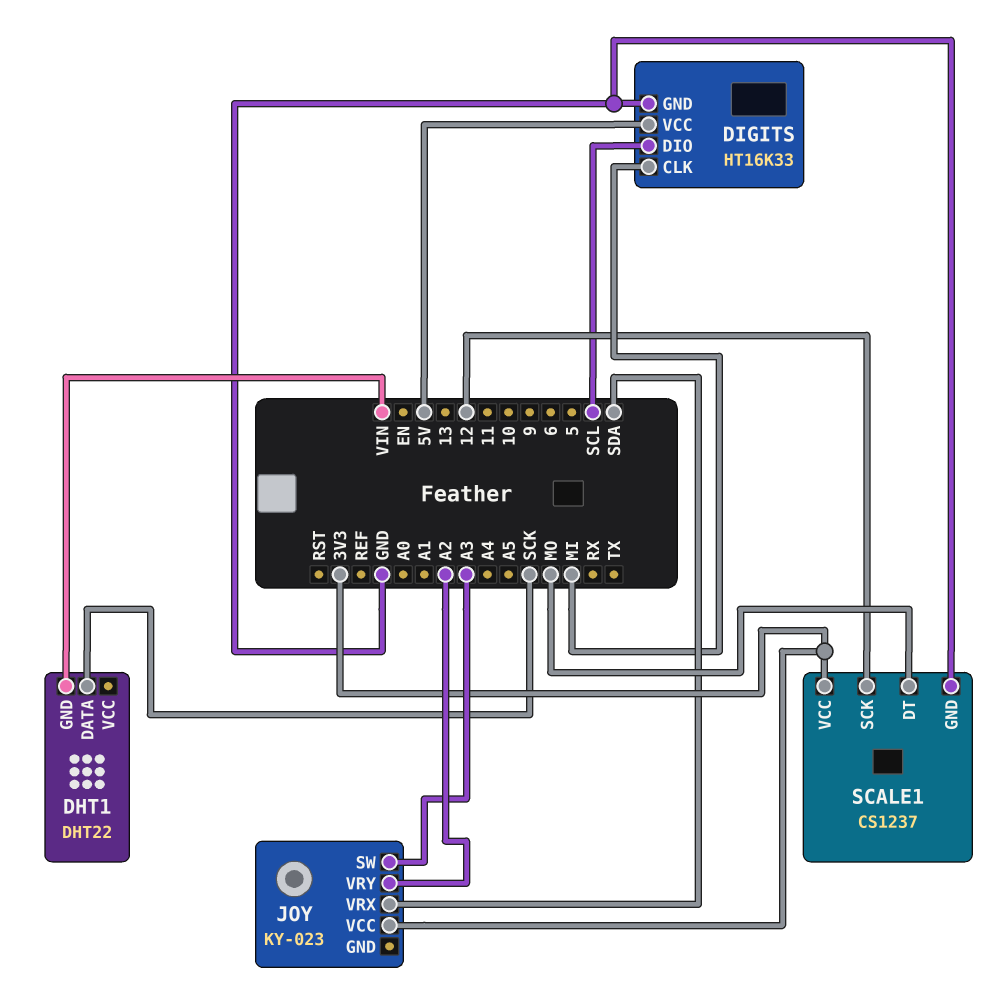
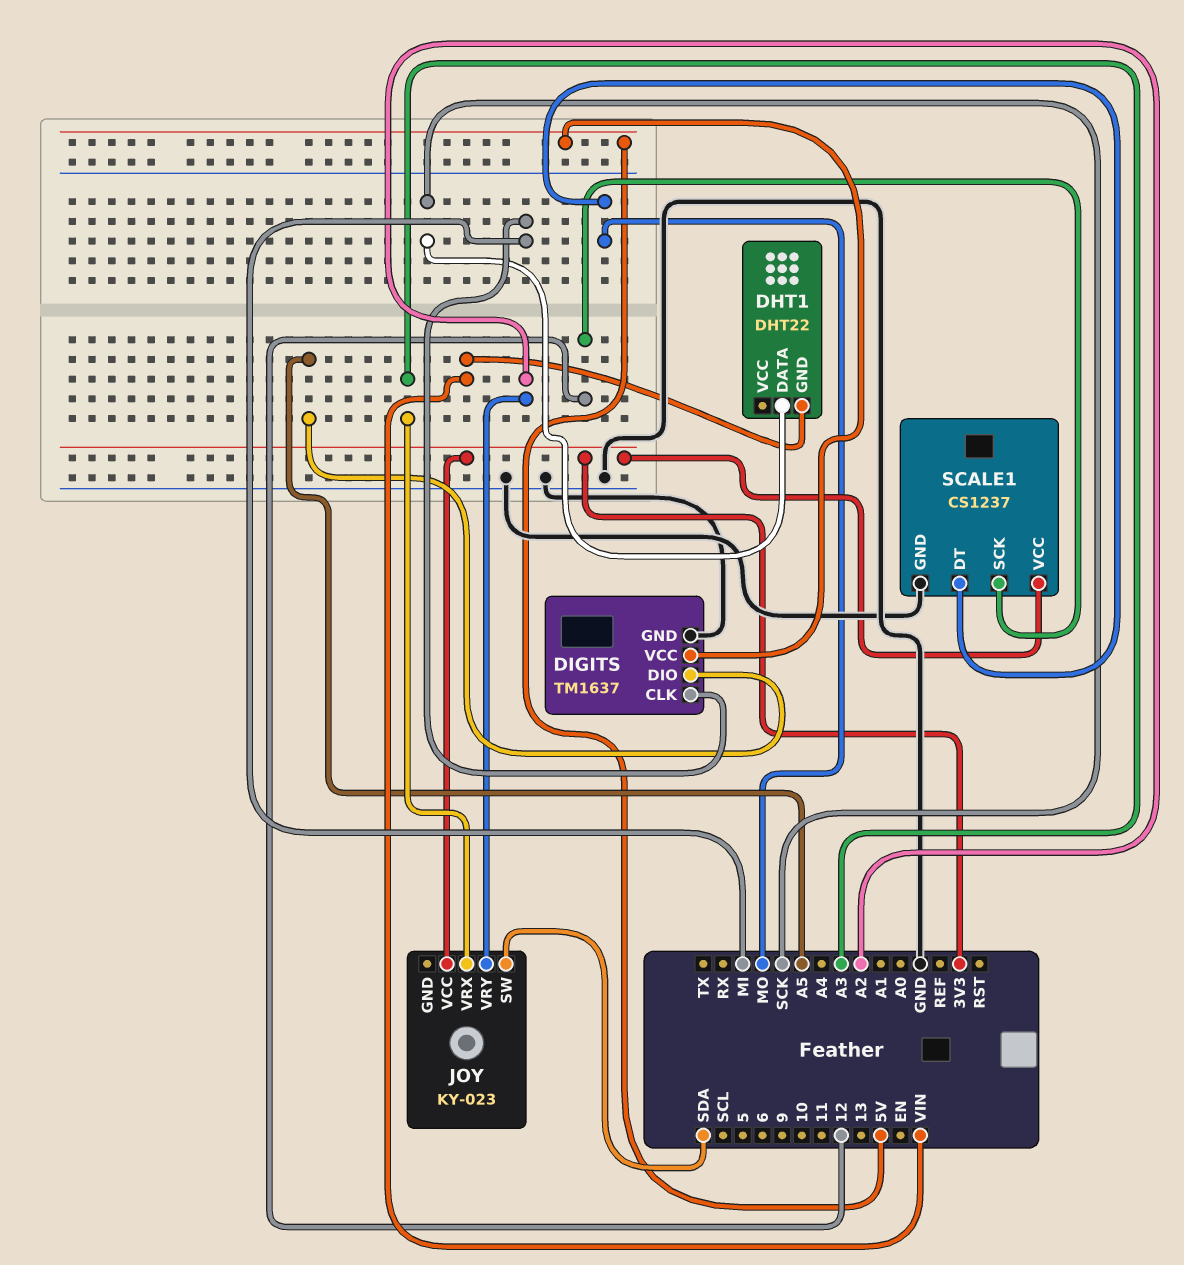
DIGITS: HT16K33 -> TM1637
DIGITS pin DIO: SCL -> A5
JOY pin SW: A3 -> SDA
JOY pin VRX: SDA -> A3

